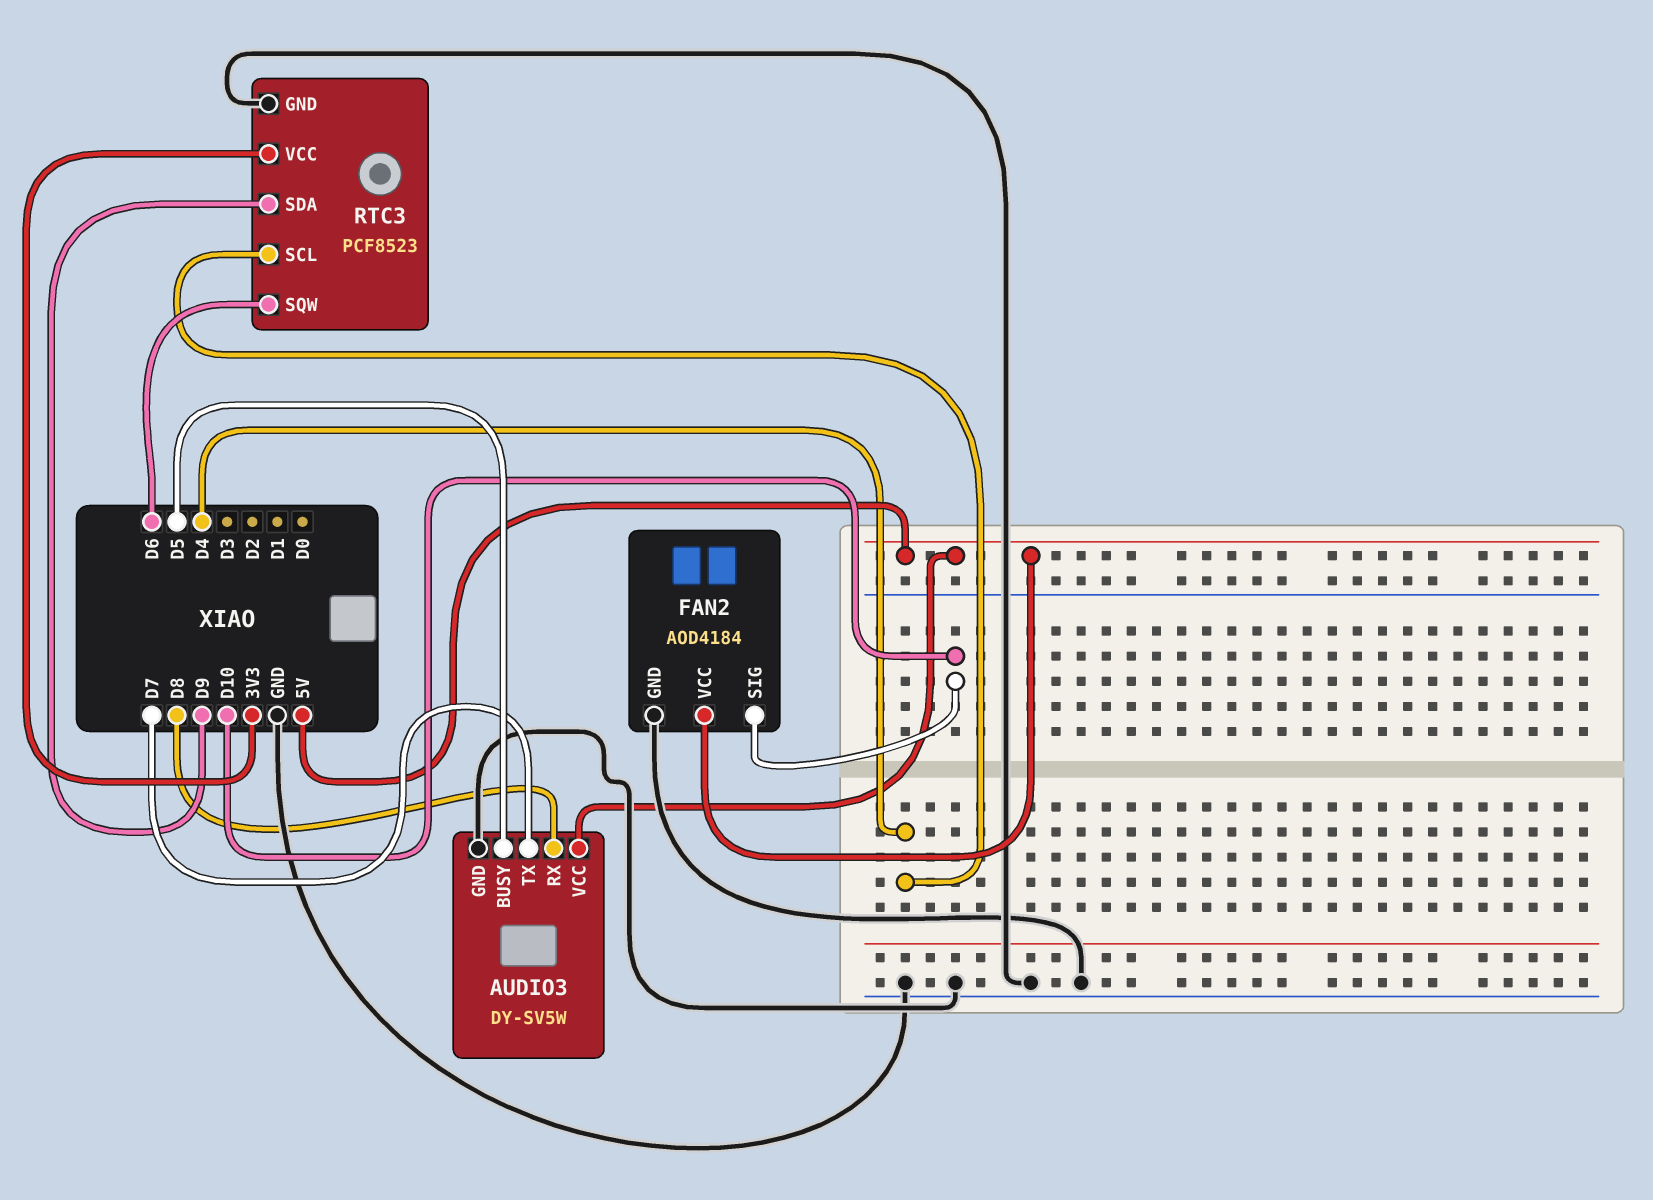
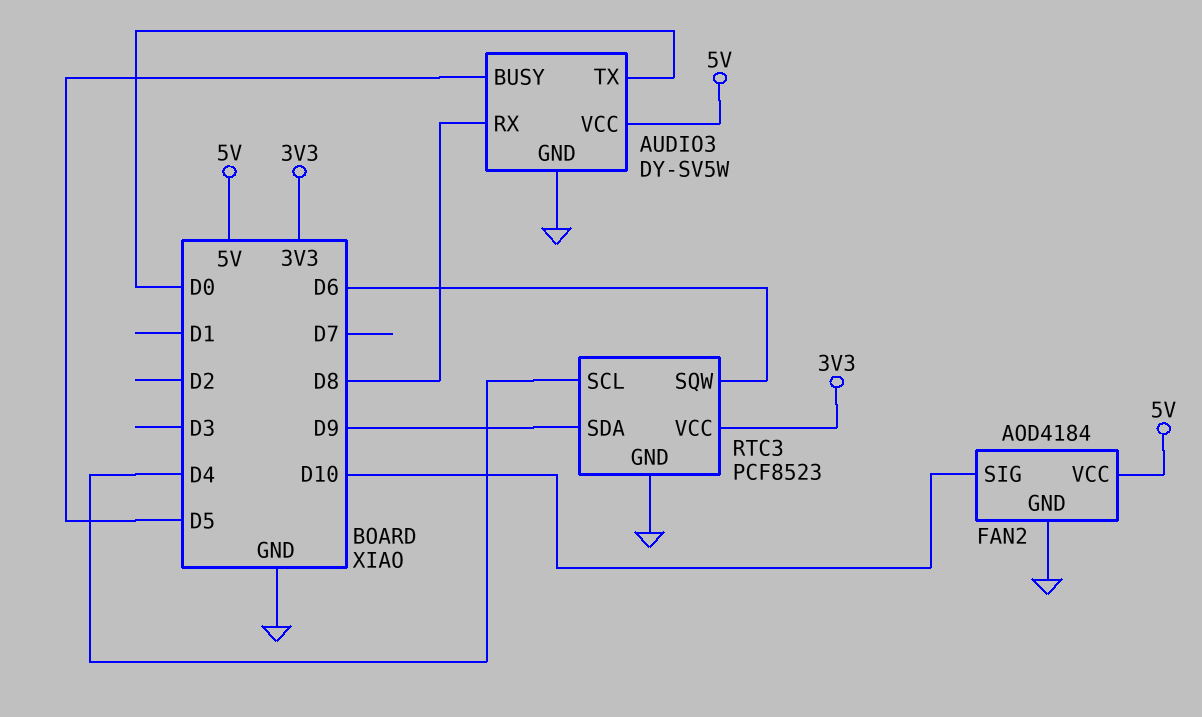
AUDIO3 pin TX: D7 -> D0

